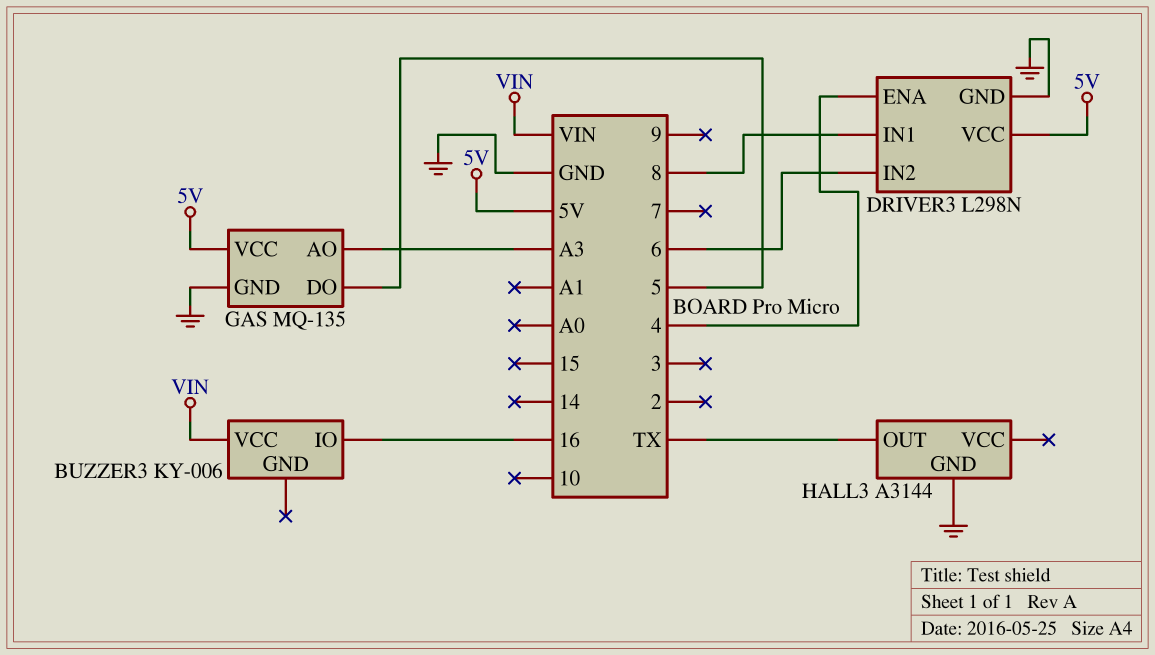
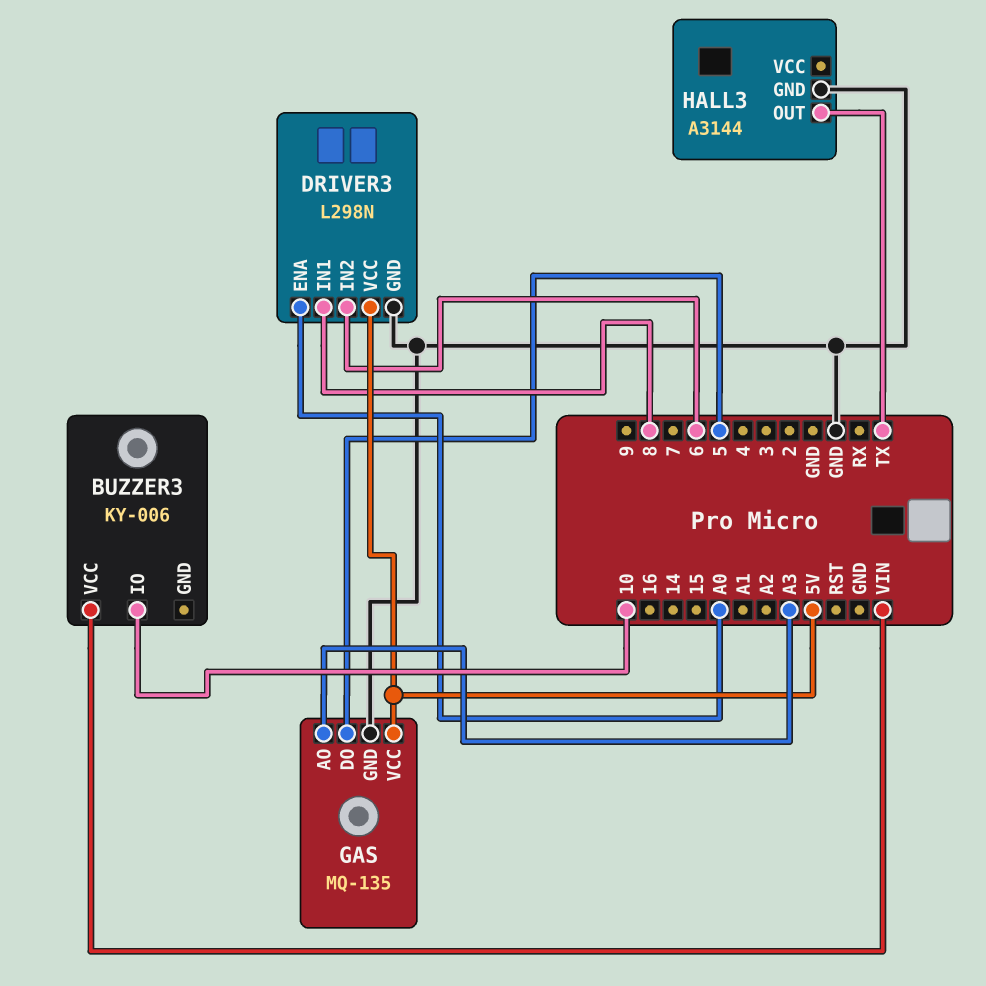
BUZZER3 pin IO: 16 -> 10
DRIVER3 pin ENA: 4 -> A0

